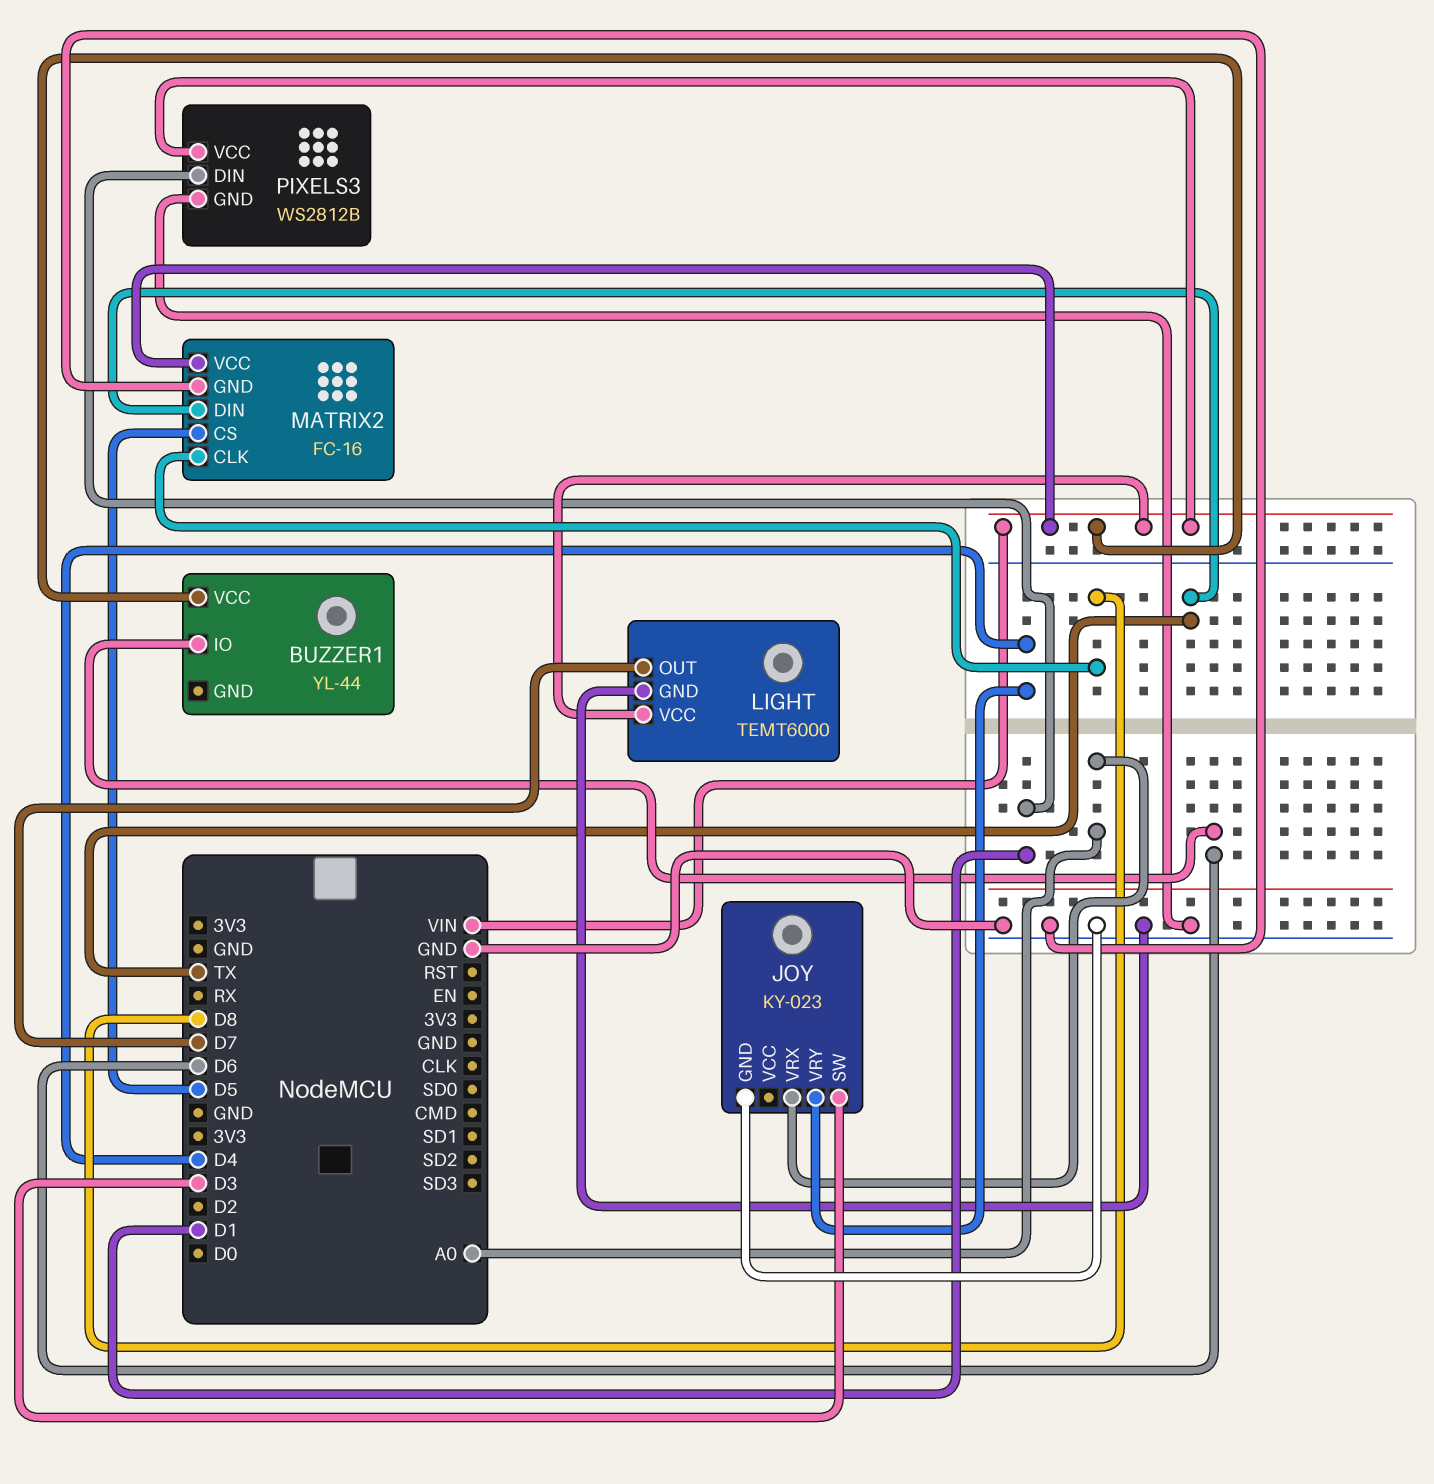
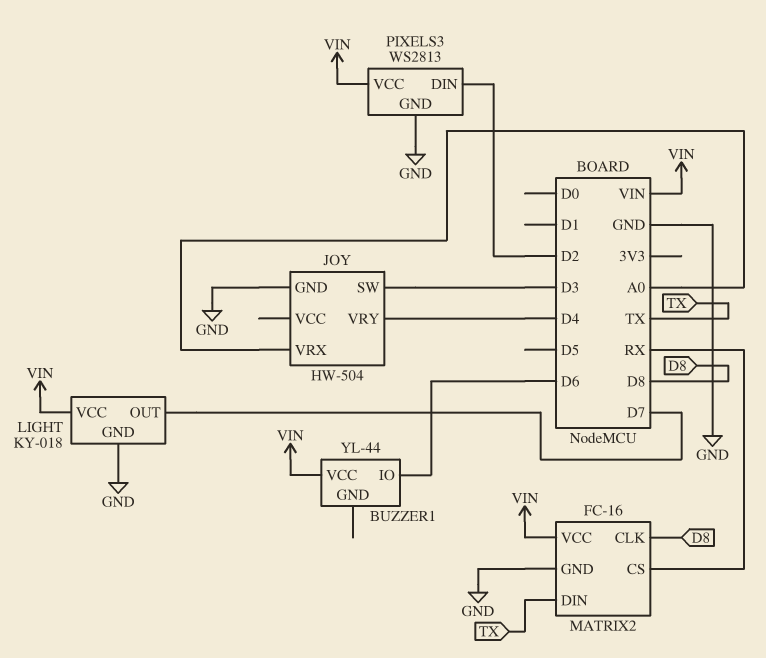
JOY: KY-023 -> HW-504
LIGHT: TEMT6000 -> KY-018
MATRIX2 pin CS: D5 -> RX
PIXELS3: WS2812B -> WS2813
PIXELS3 pin DIN: D1 -> D2

